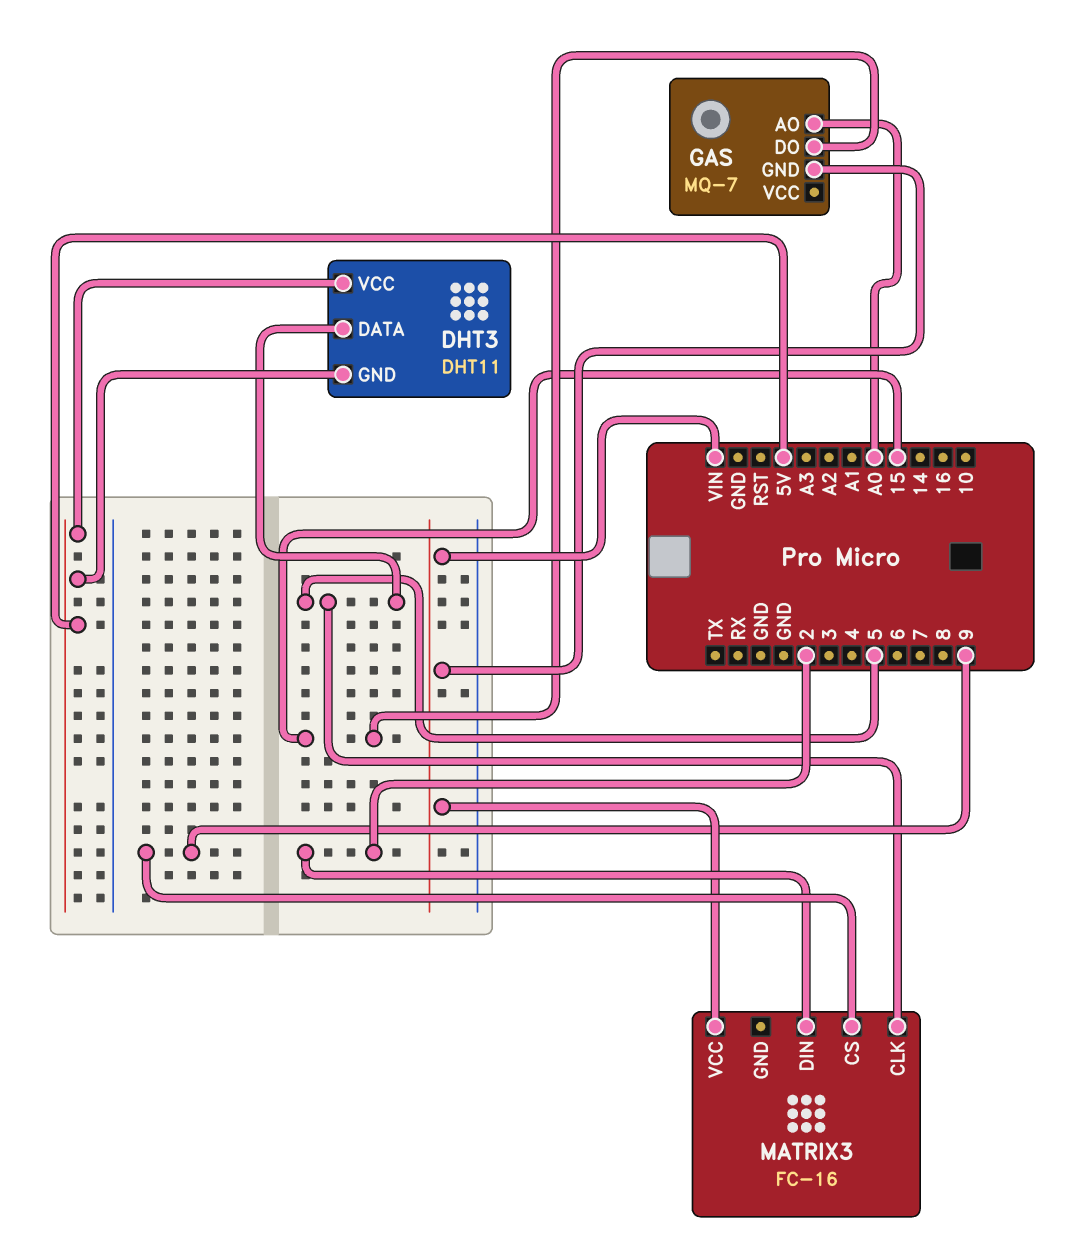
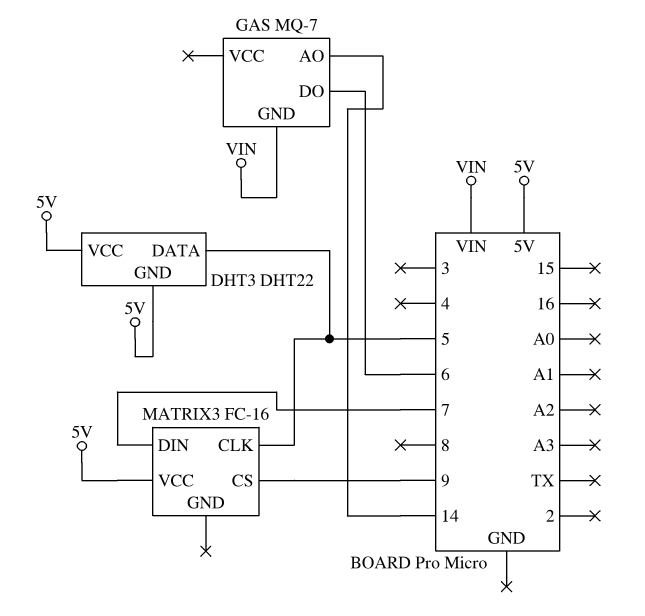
DHT3: DHT11 -> DHT22
GAS pin AO: A0 -> 14
GAS pin DO: 15 -> 6
MATRIX3 pin DIN: 2 -> 7
MATRIX3 pin VCC: VIN -> 5V

